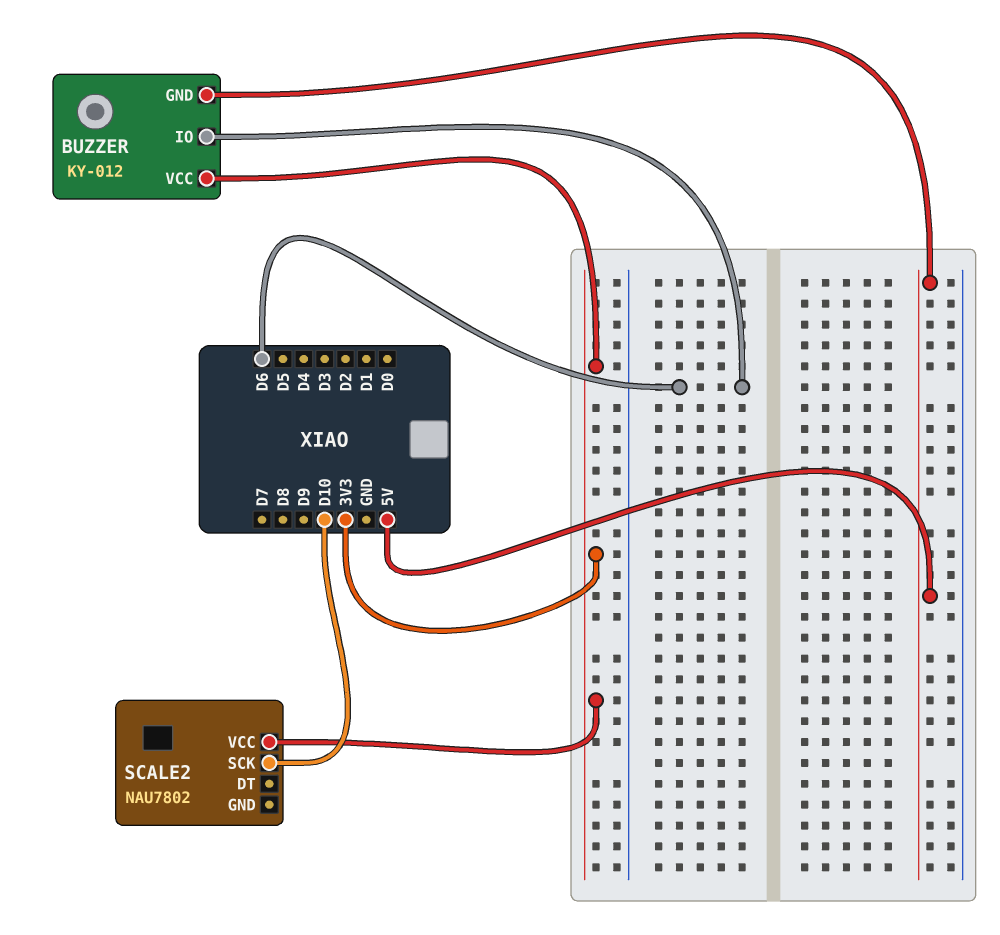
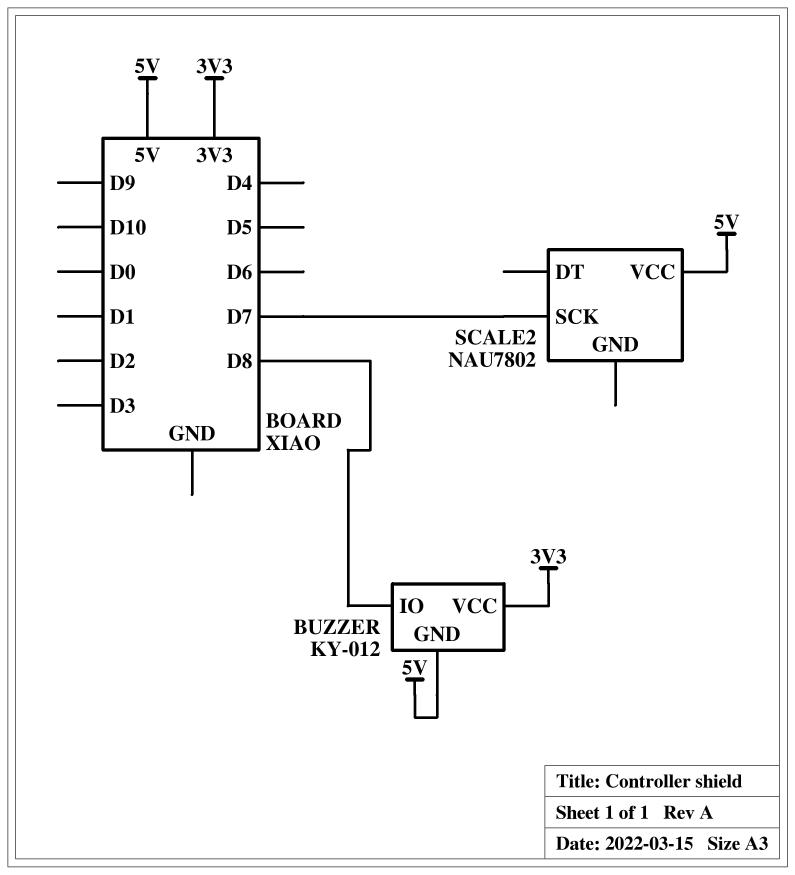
BUZZER pin IO: D6 -> D8
SCALE2 pin SCK: D10 -> D7
SCALE2 pin VCC: 3V3 -> 5V

